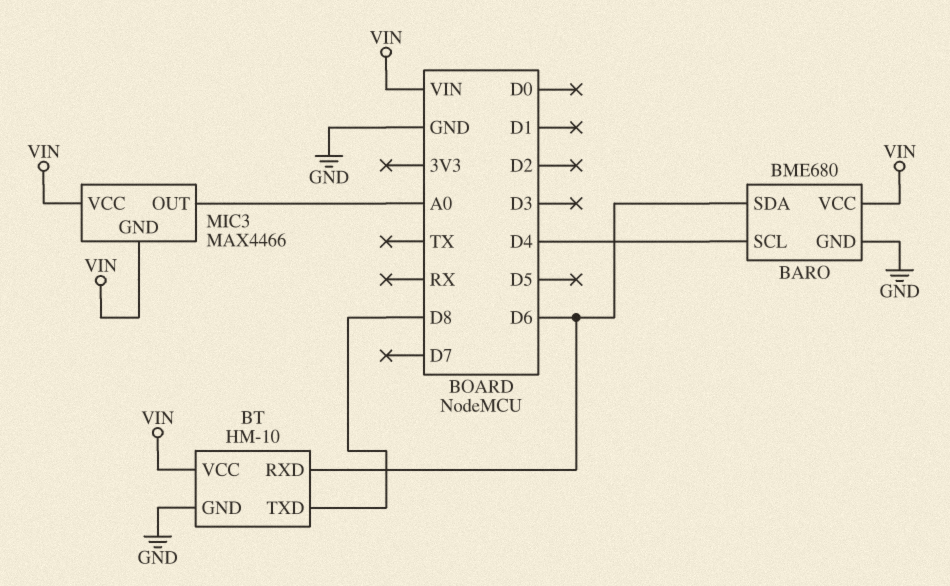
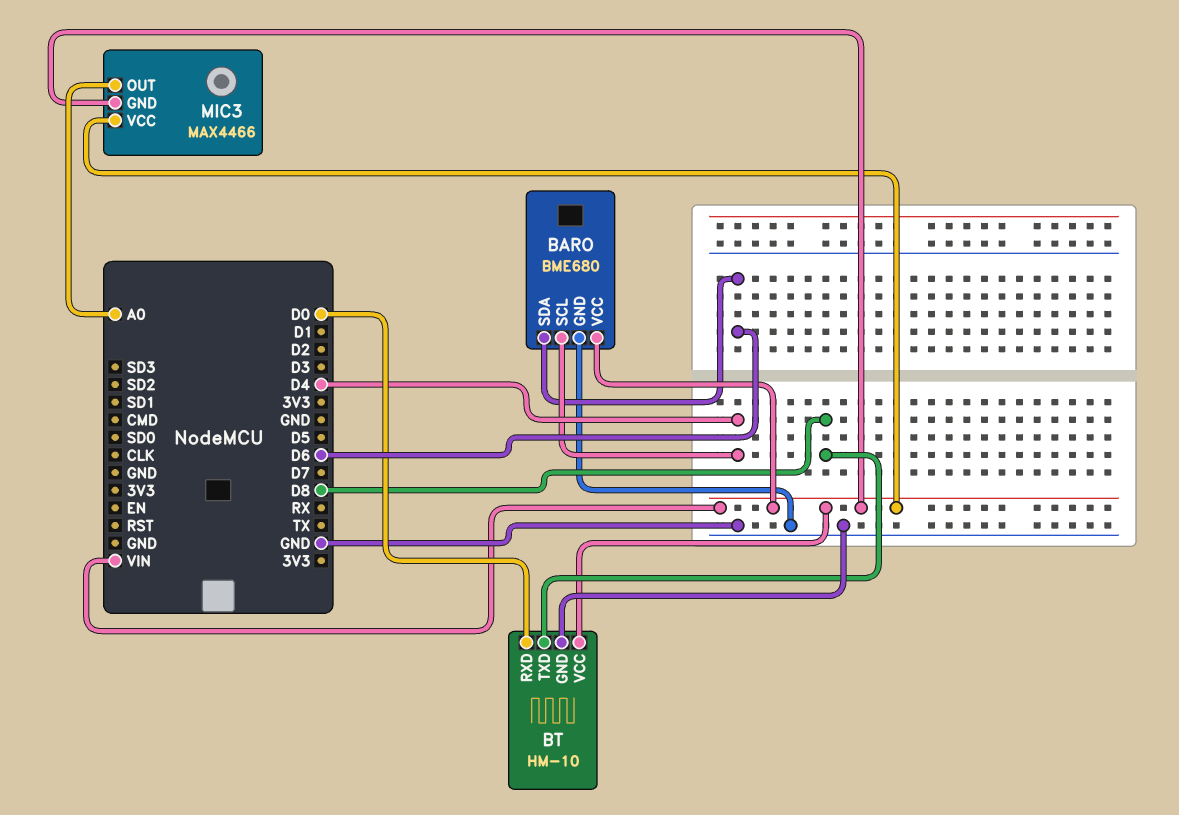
BT pin RXD: D6 -> D0

